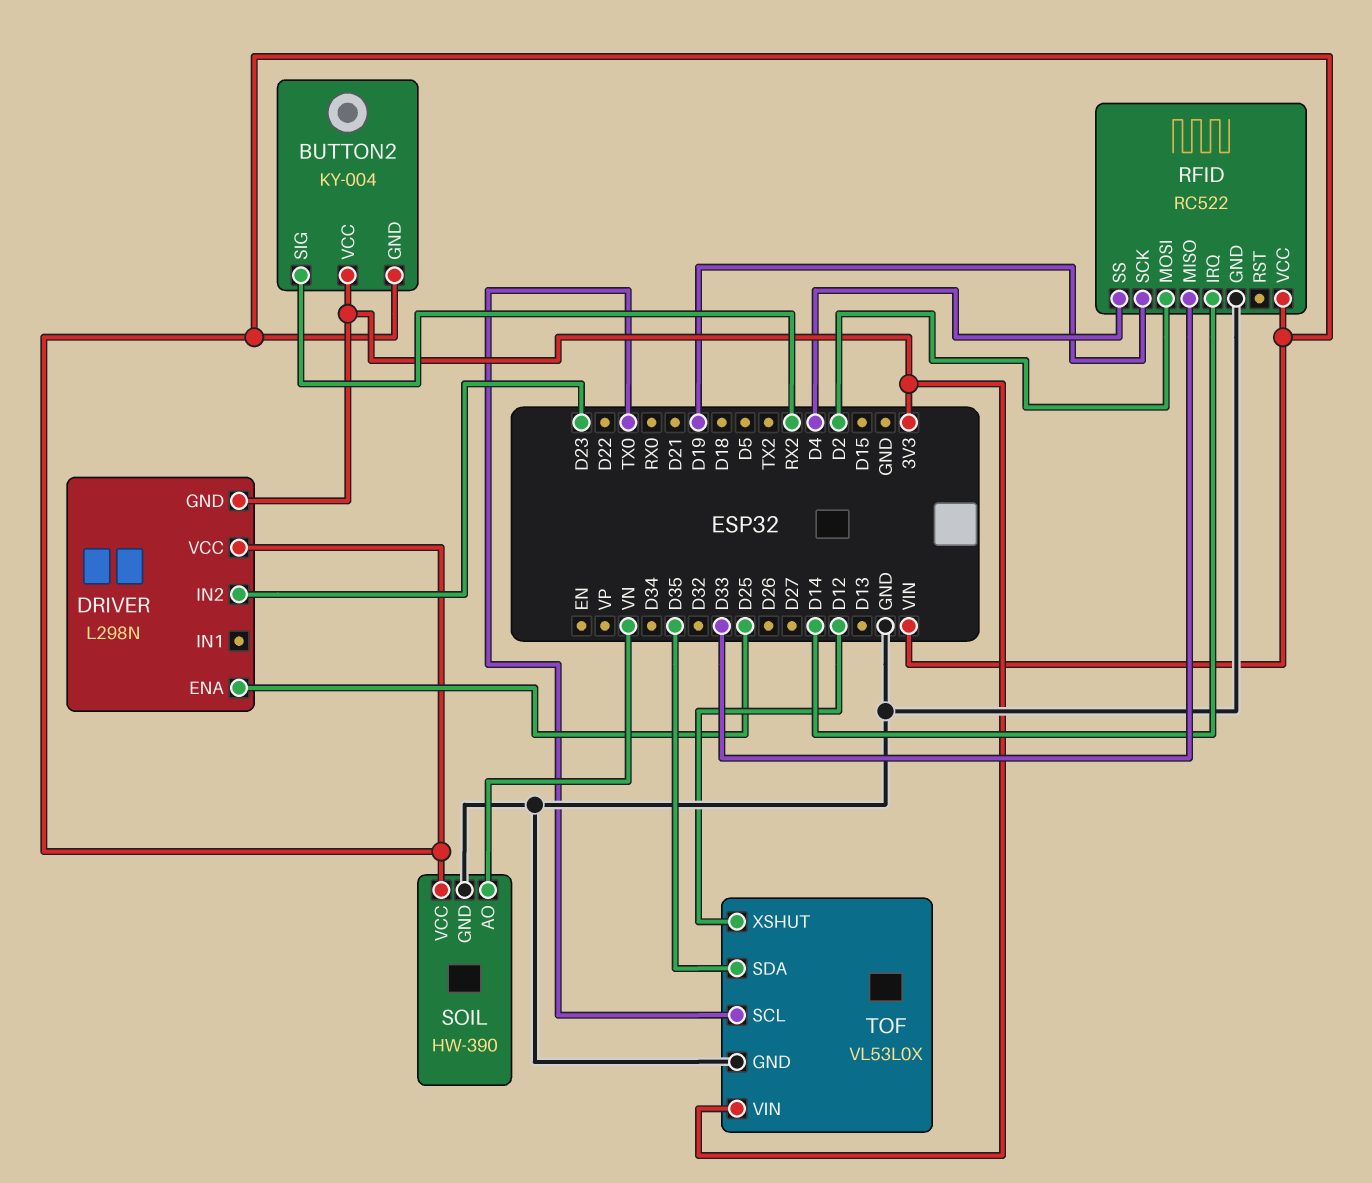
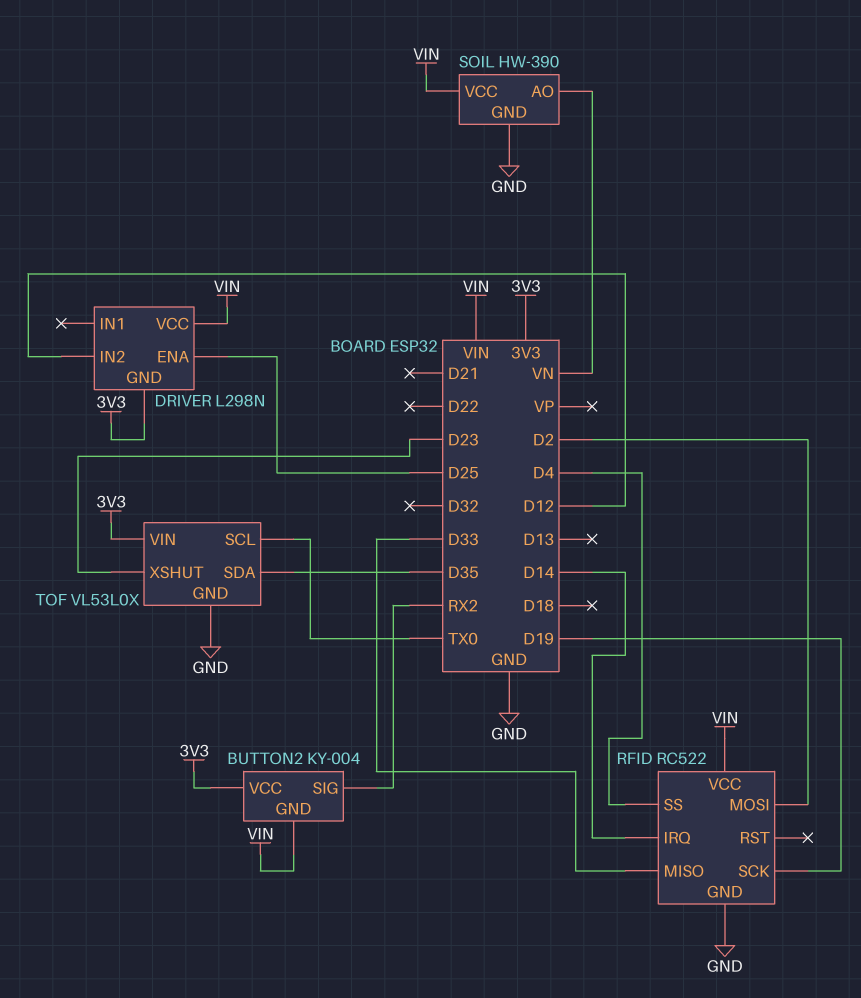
DRIVER pin IN2: D23 -> D12
TOF pin XSHUT: D12 -> D23

